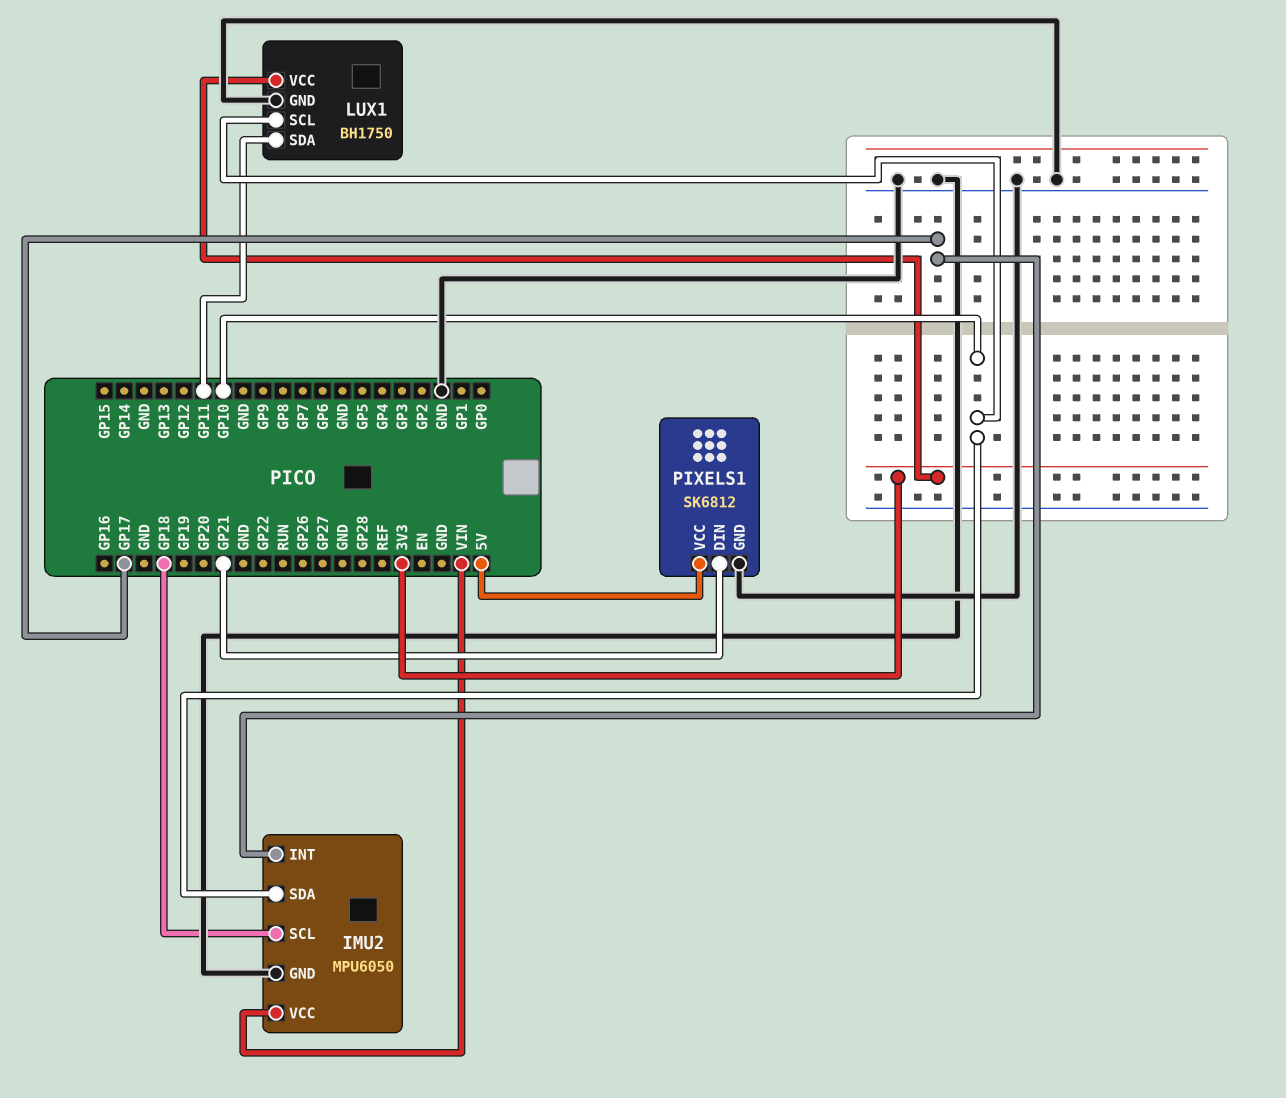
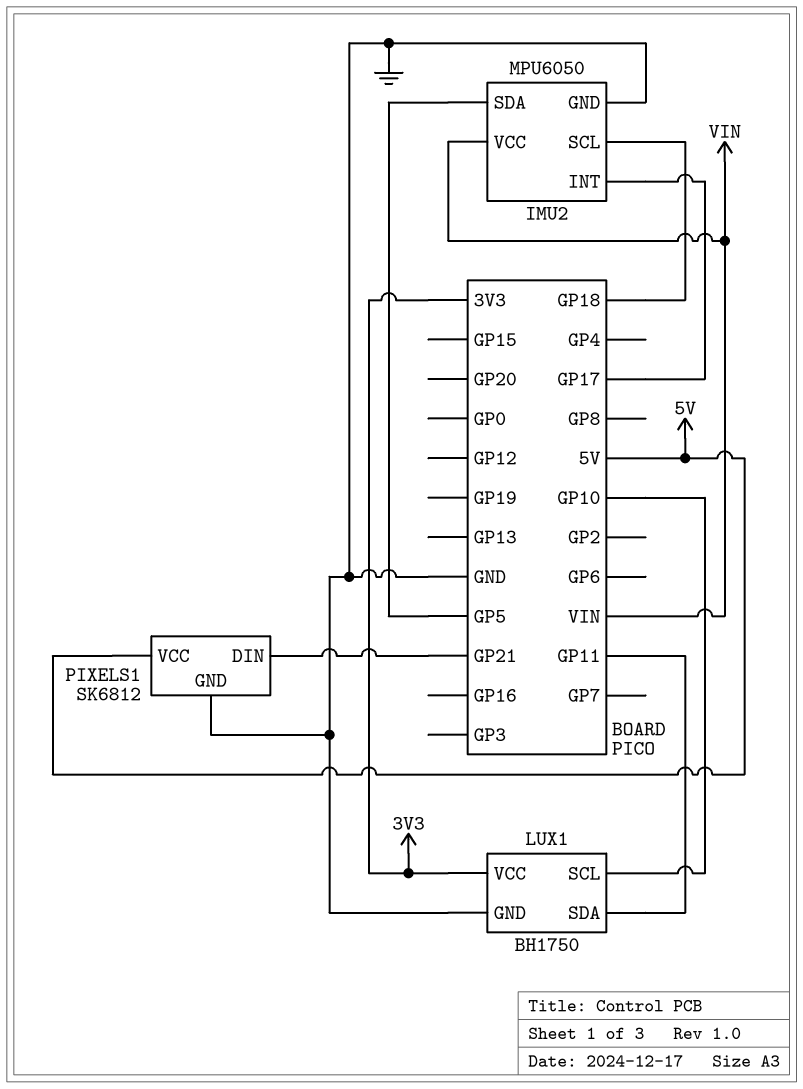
IMU2 pin SDA: GP10 -> GP5

